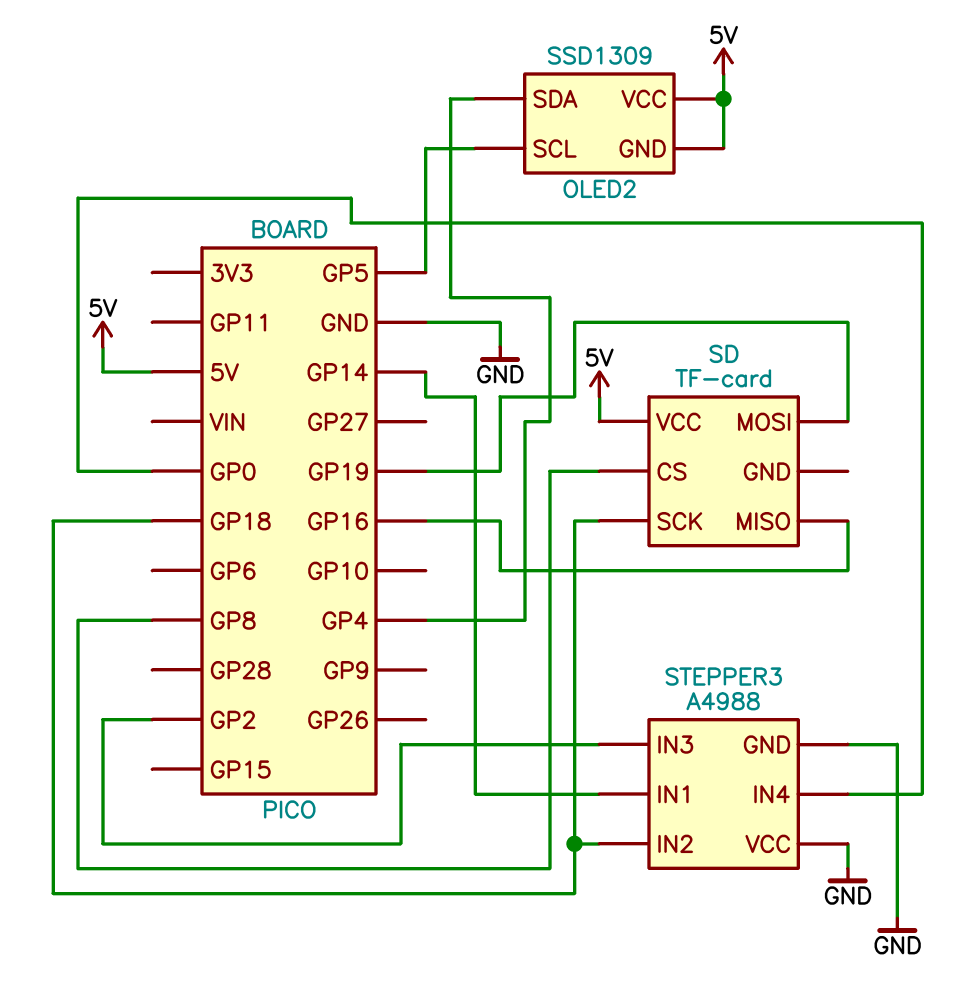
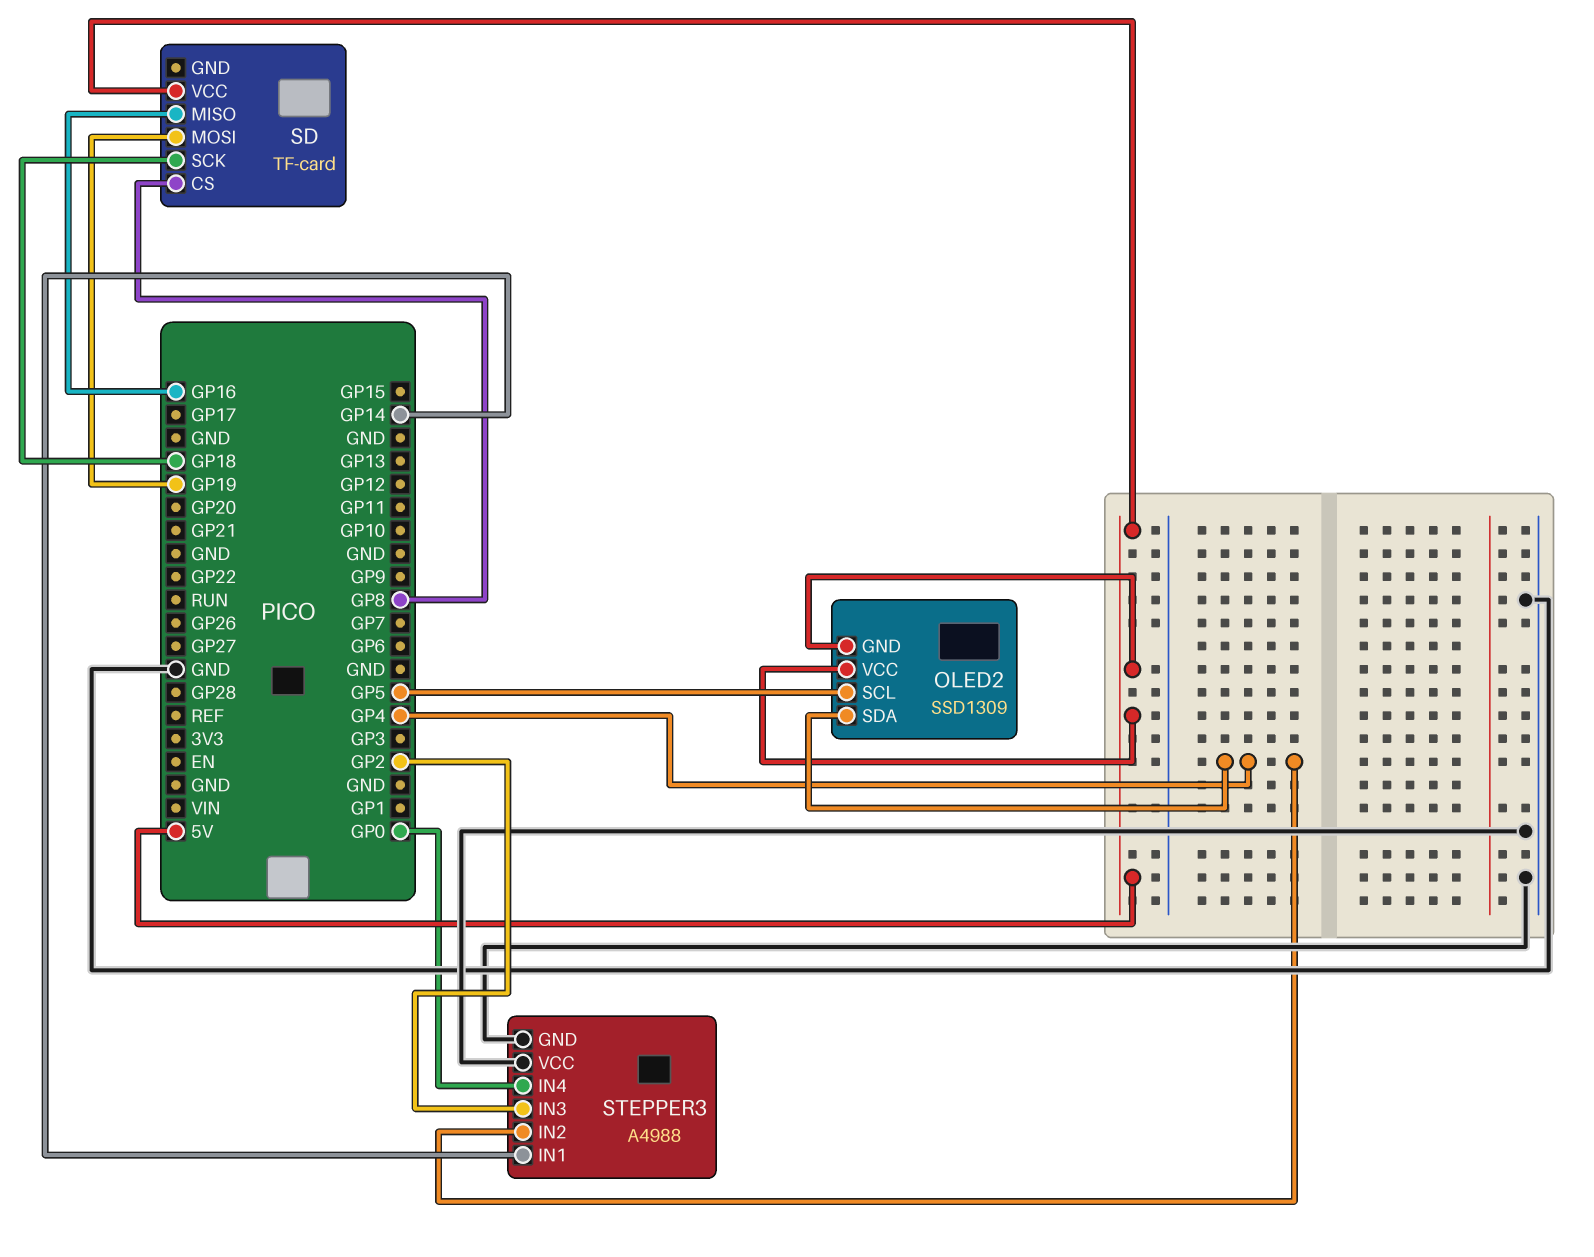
STEPPER3 pin IN2: GP18 -> GP4

